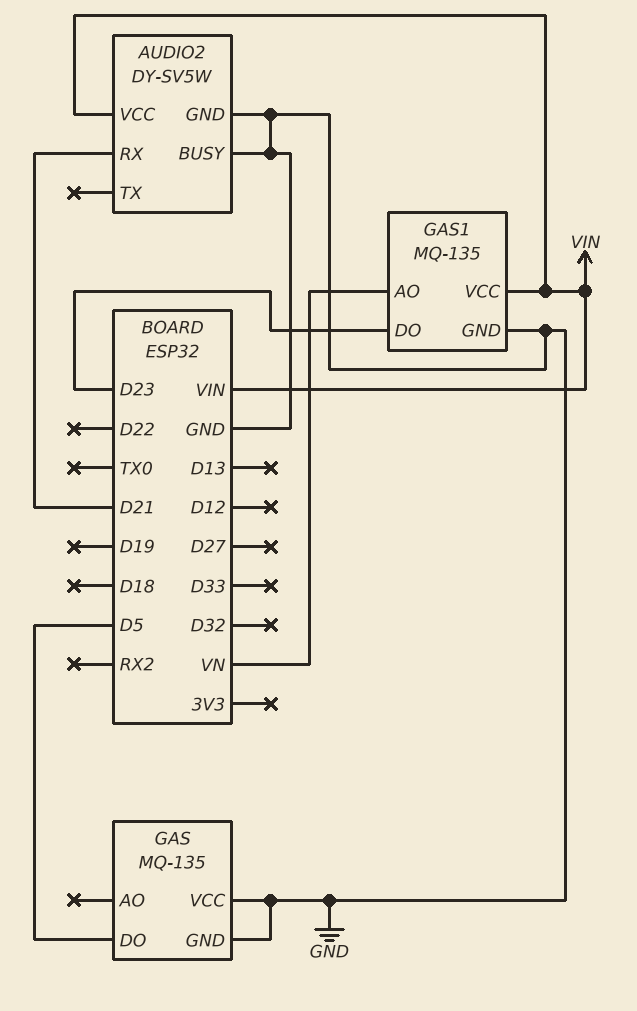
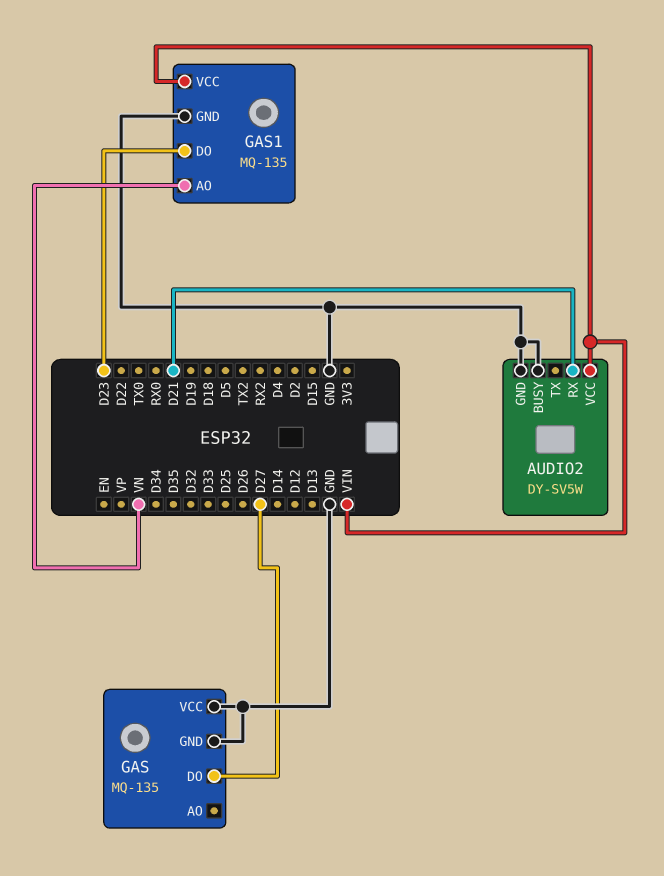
GAS pin DO: D5 -> D27

